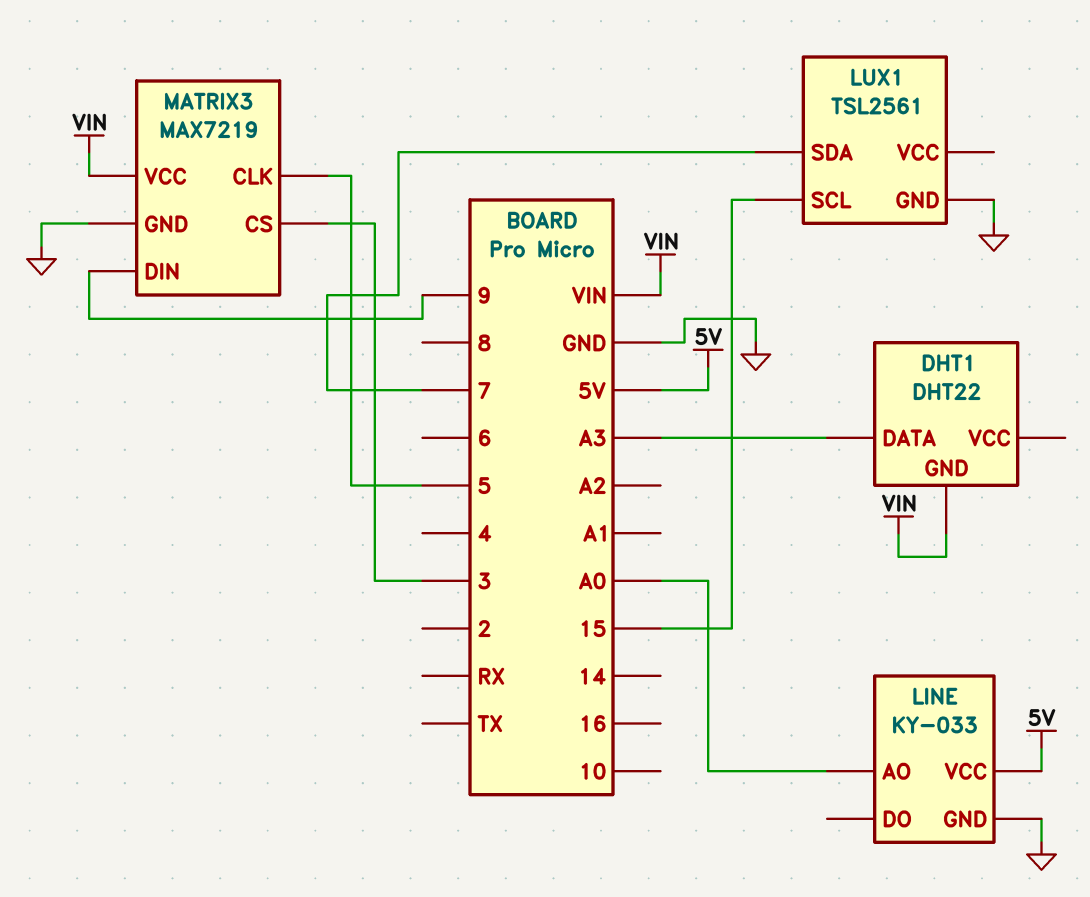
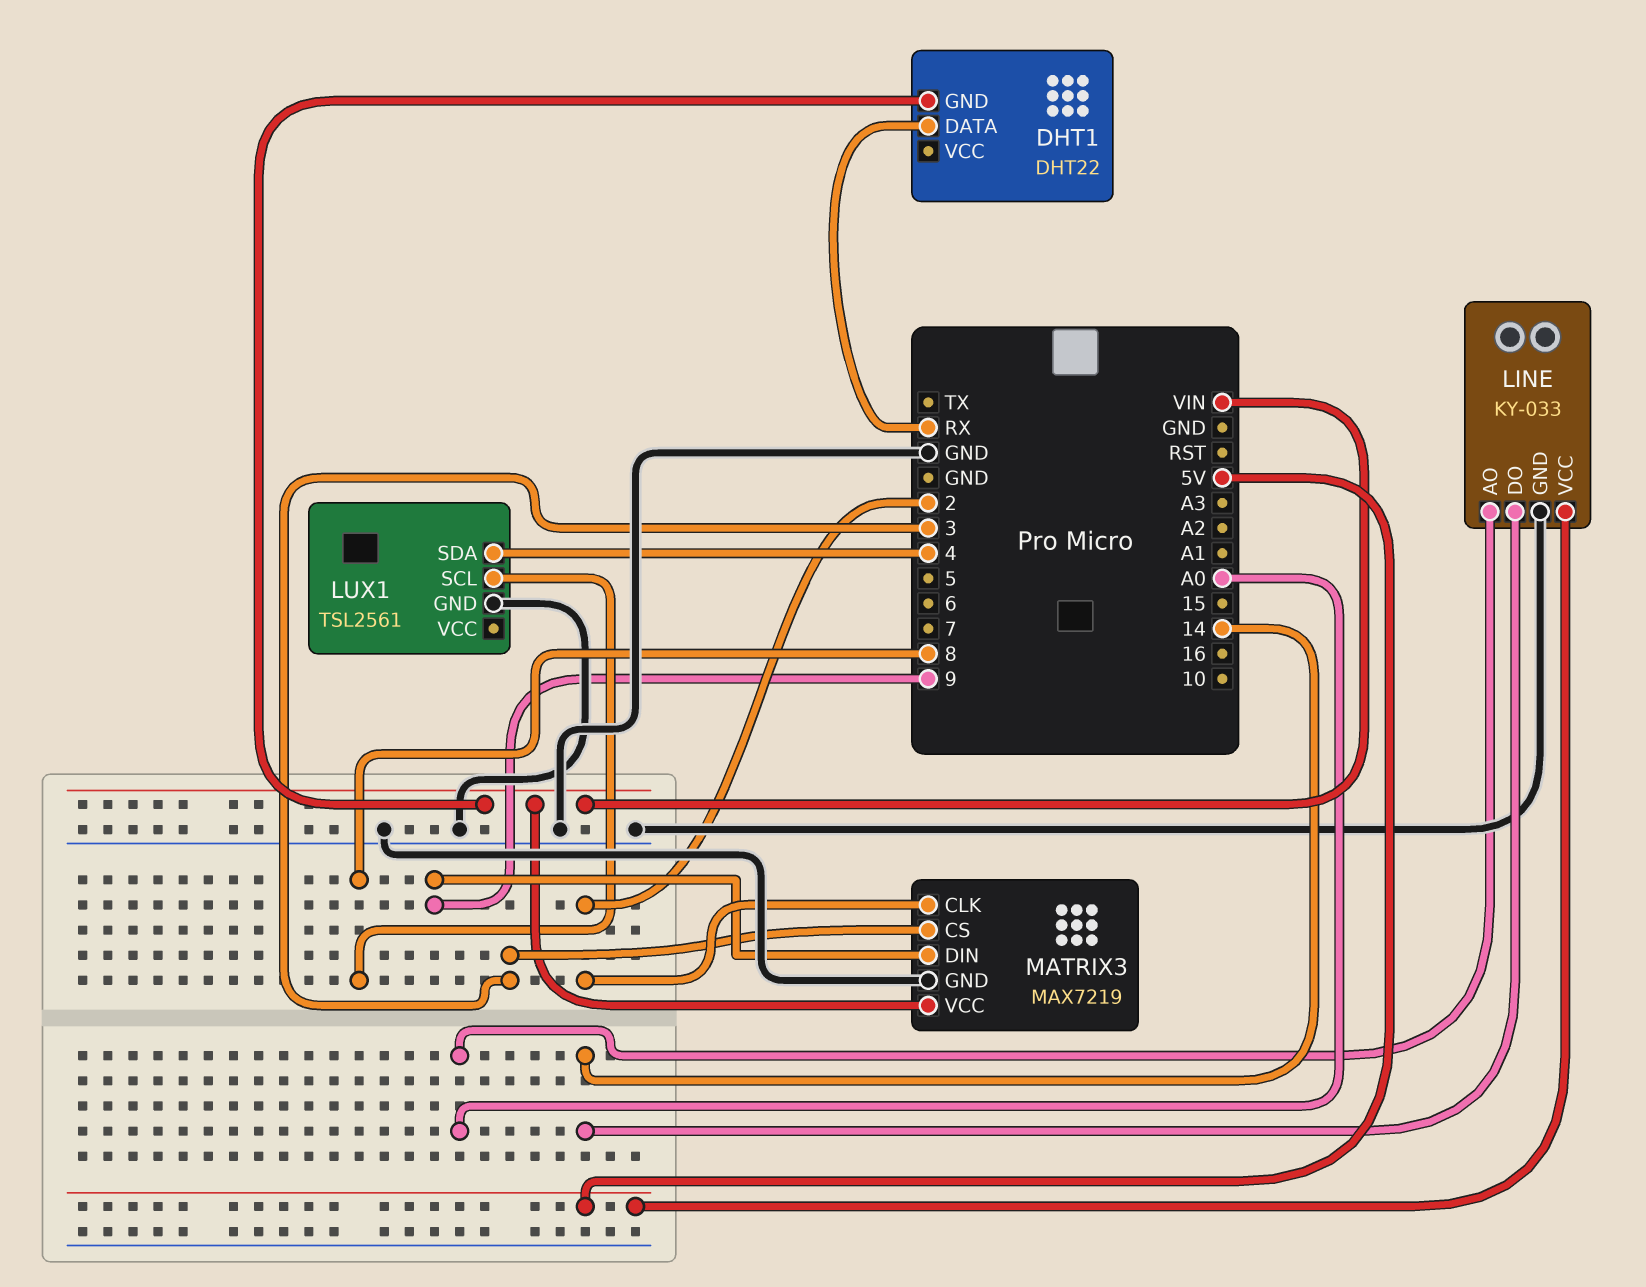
DHT1 pin DATA: A3 -> RX
LINE pin DO: none -> 14
LUX1 pin SCL: 15 -> 8
LUX1 pin SDA: 7 -> 4
MATRIX3 pin CLK: 5 -> 2

